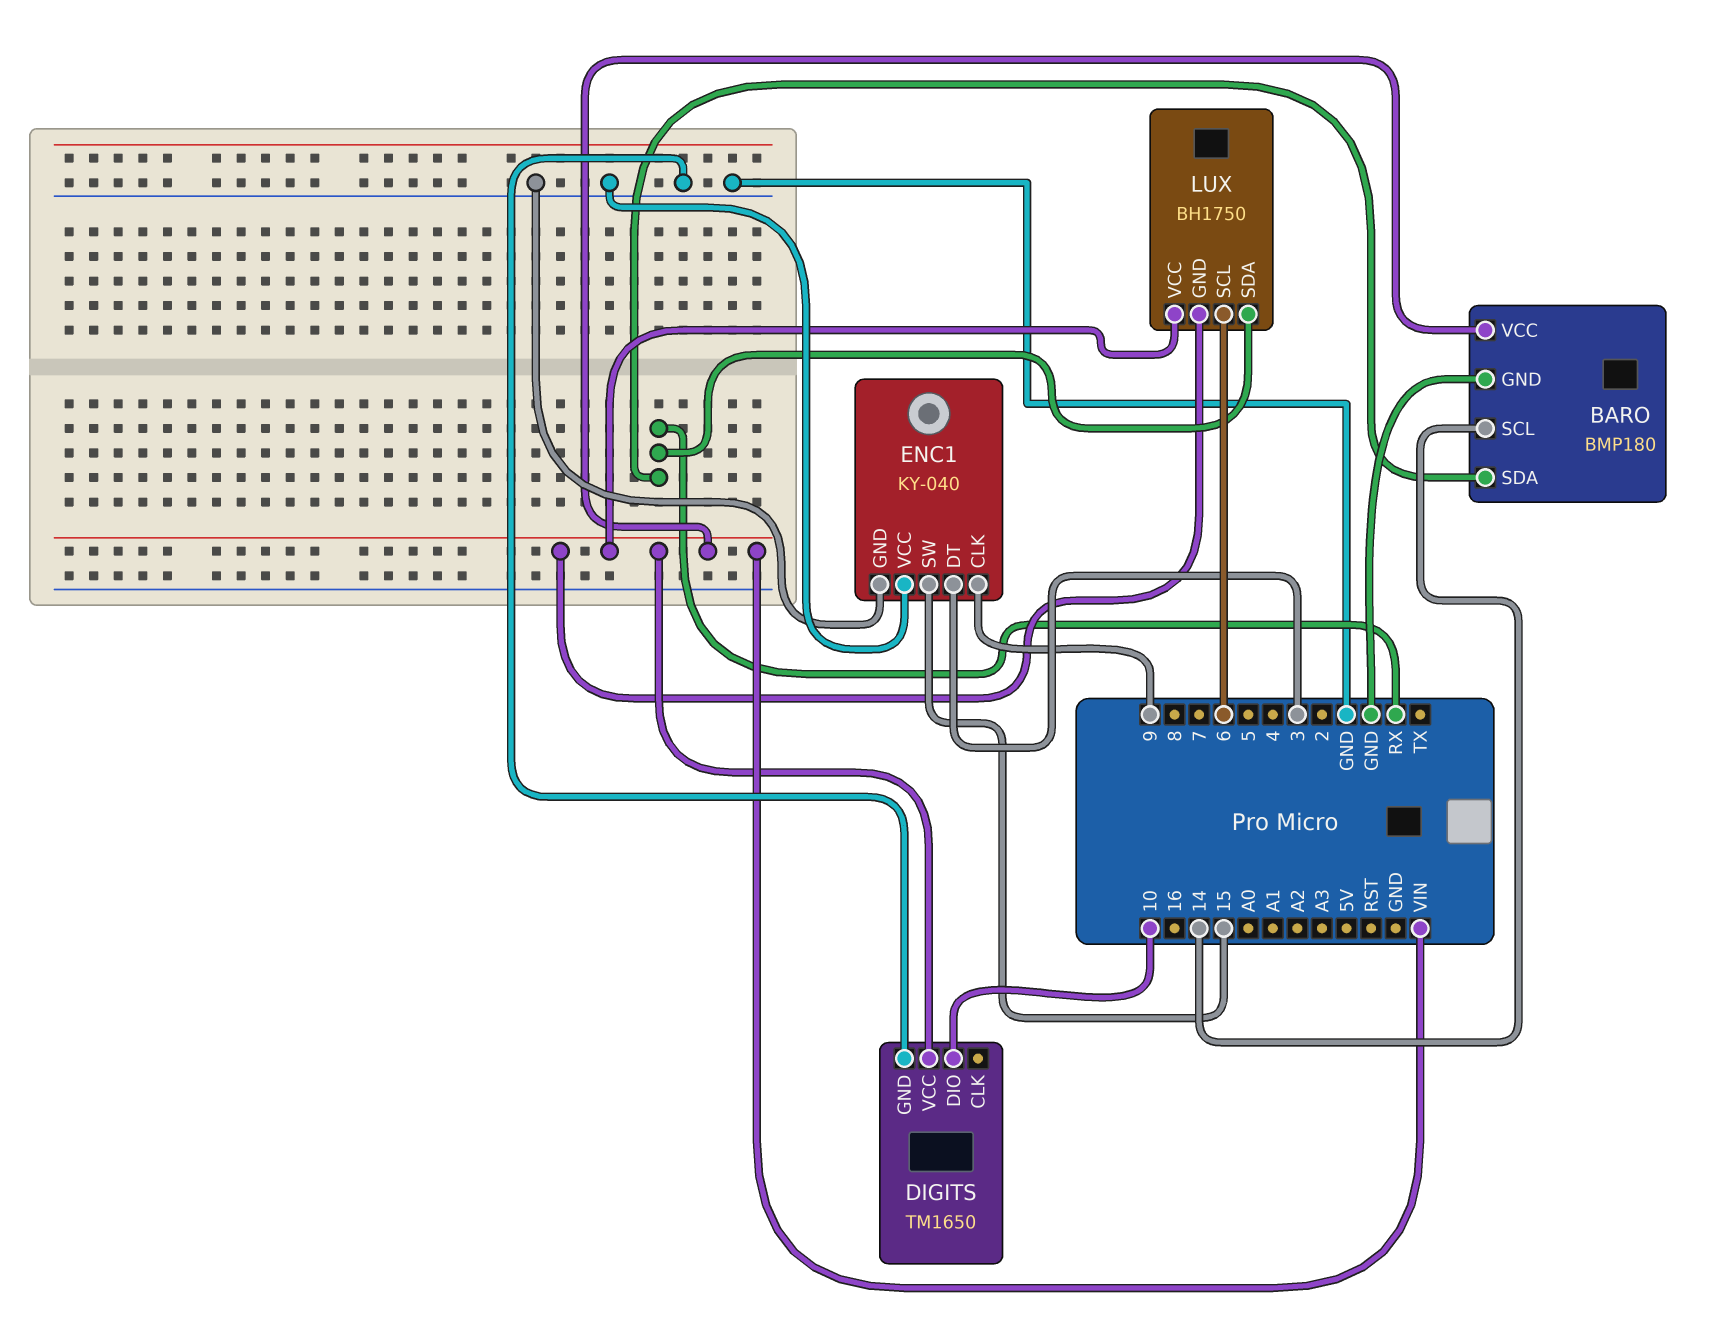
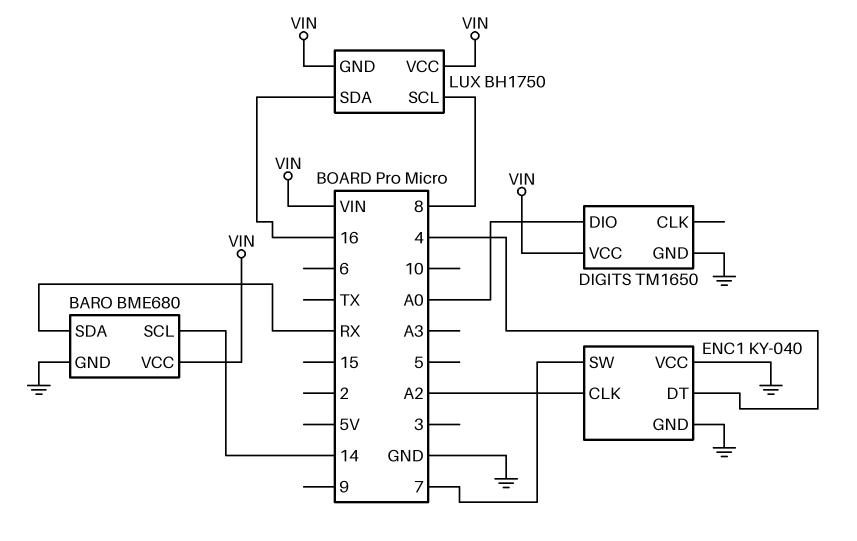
BARO: BMP180 -> BME680
DIGITS pin DIO: 10 -> A0
ENC1 pin CLK: 9 -> A2
ENC1 pin DT: 3 -> 4
ENC1 pin SW: 15 -> 7
LUX pin SCL: 6 -> 8
LUX pin SDA: RX -> 16

